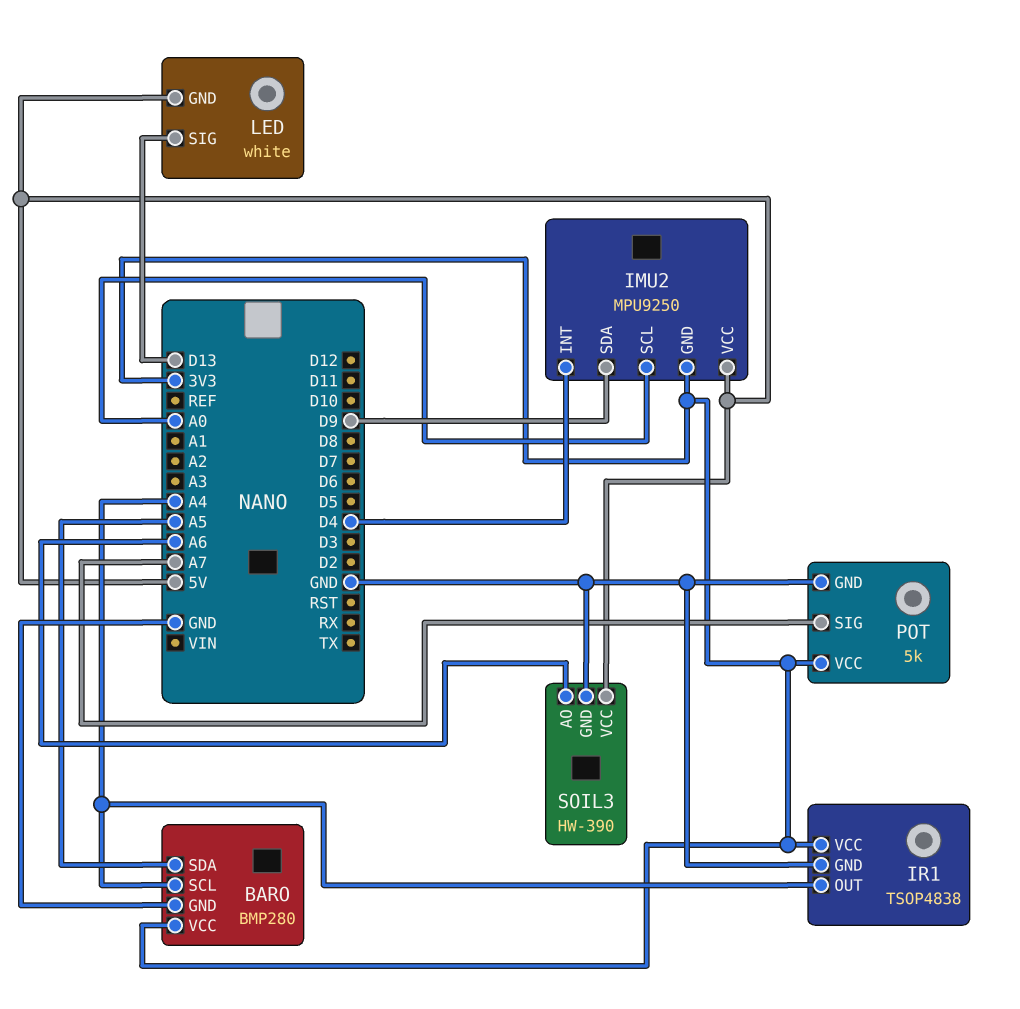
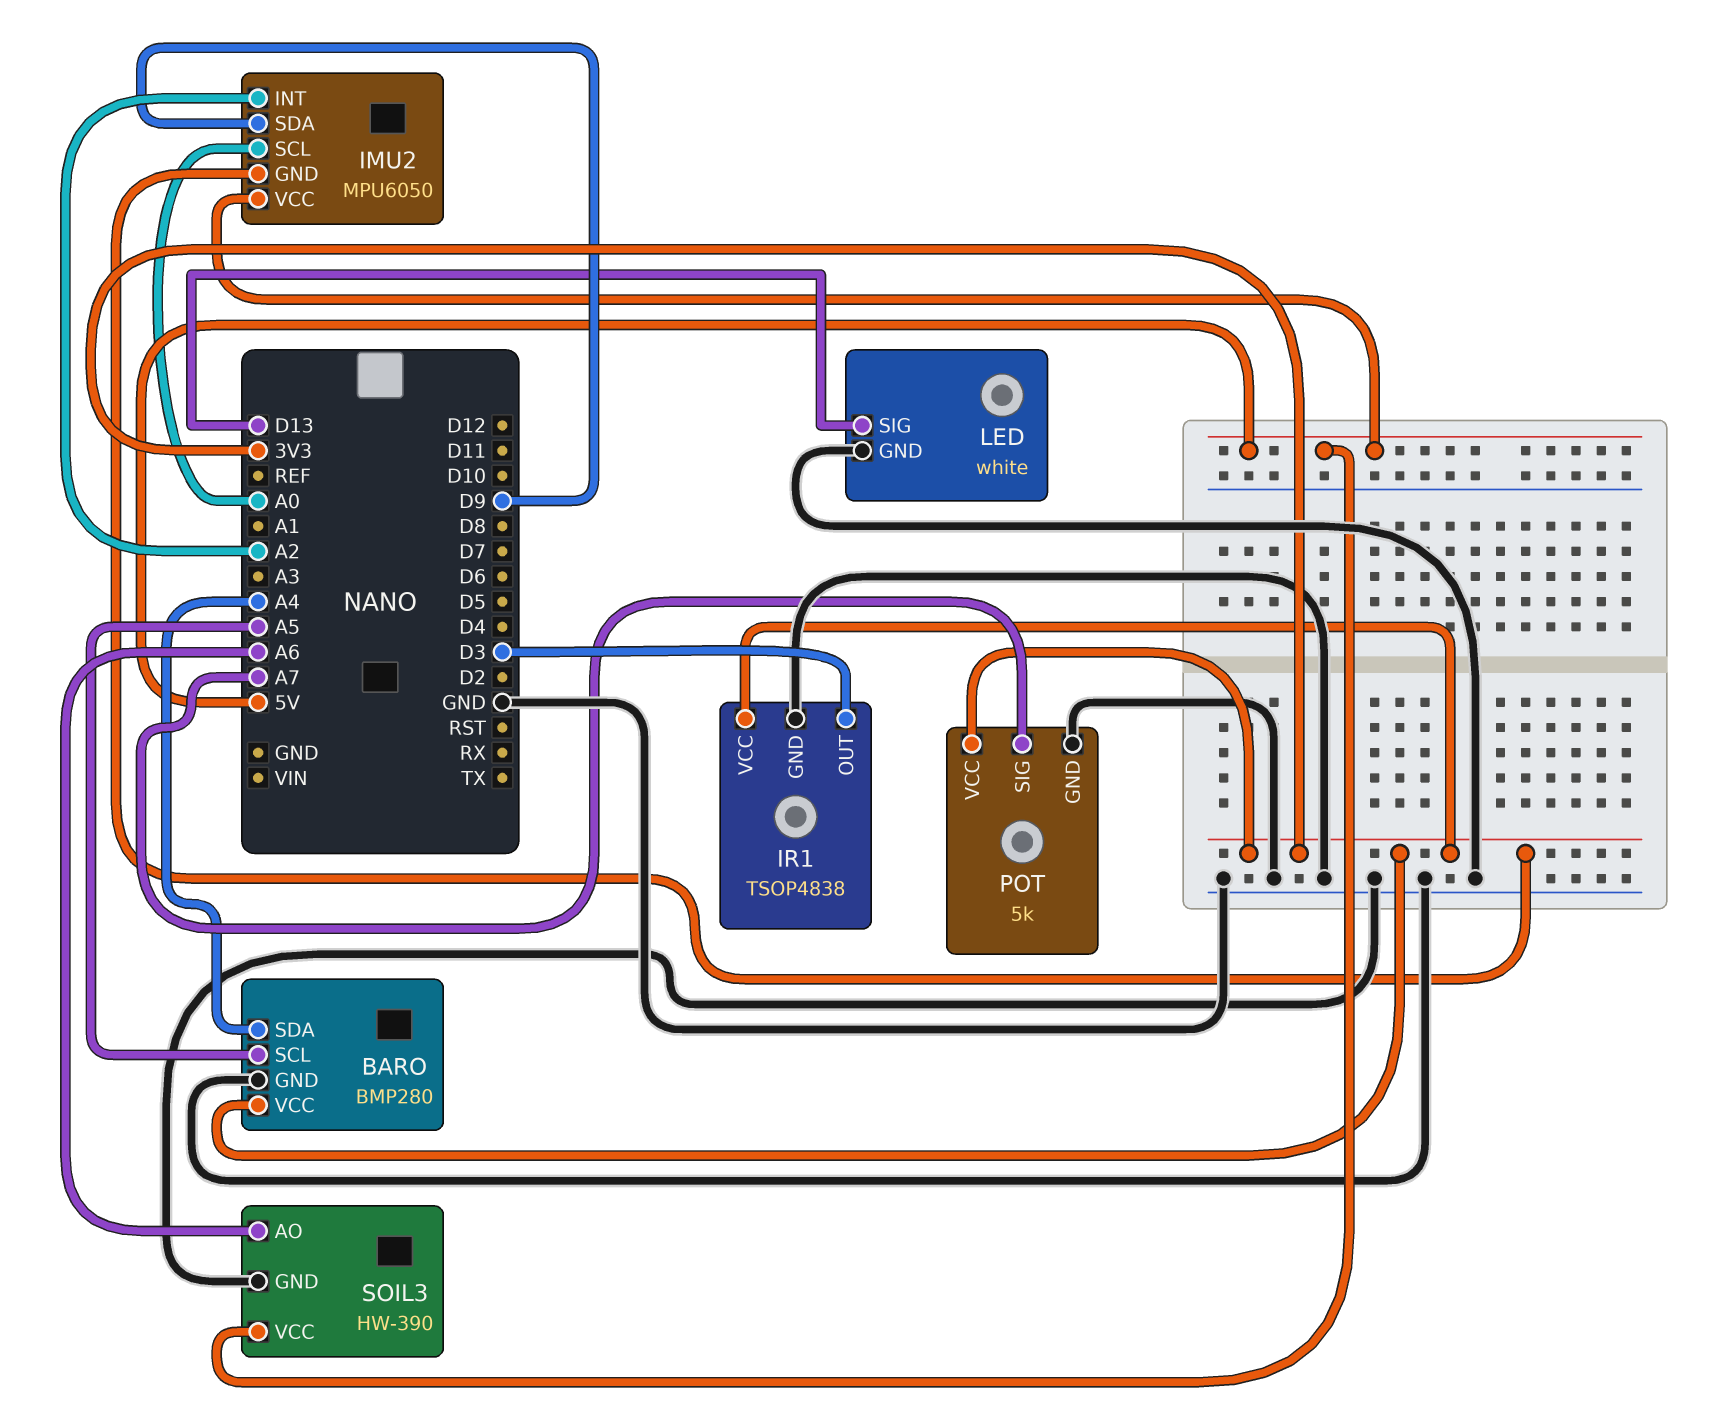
BARO pin SCL: A4 -> A5
BARO pin SDA: A5 -> A4
IMU2: MPU9250 -> MPU6050
IMU2 pin INT: D4 -> A2
IR1 pin OUT: A4 -> D3
LED pin GND: 5V -> GND

